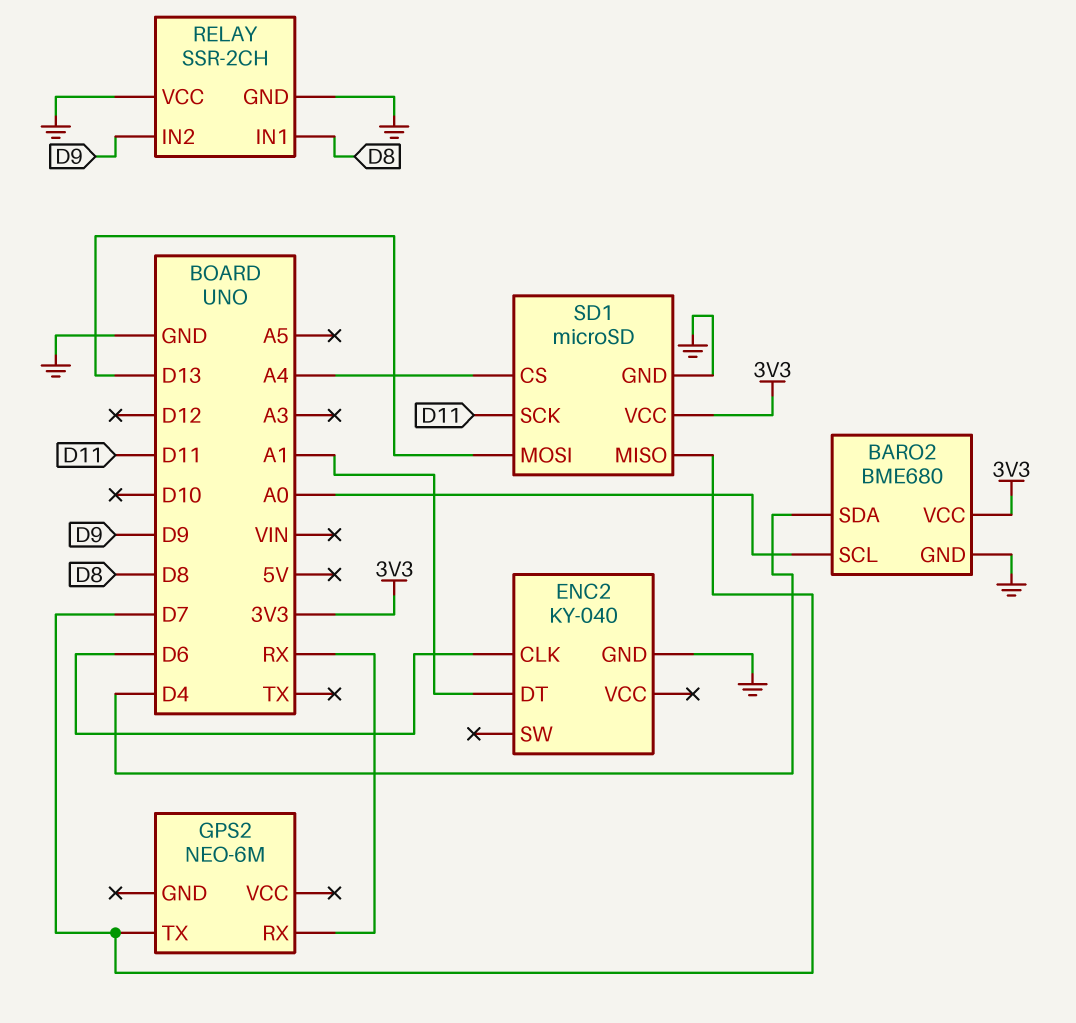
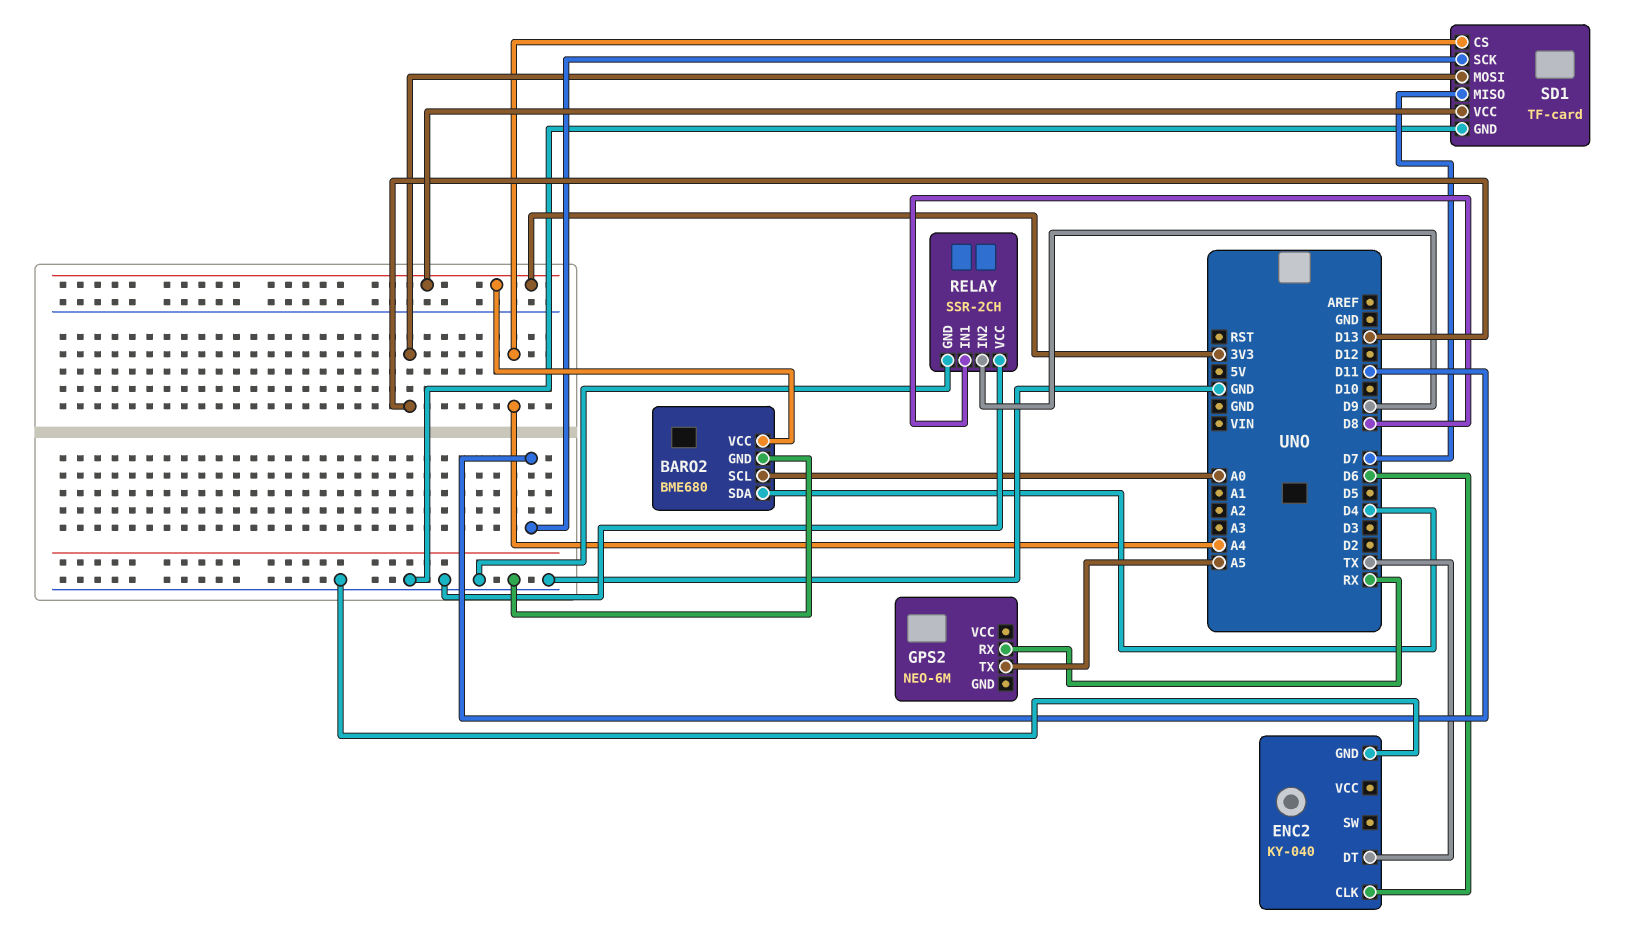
ENC2 pin DT: A1 -> TX
GPS2 pin TX: D7 -> A5
SD1: microSD -> TF-card

